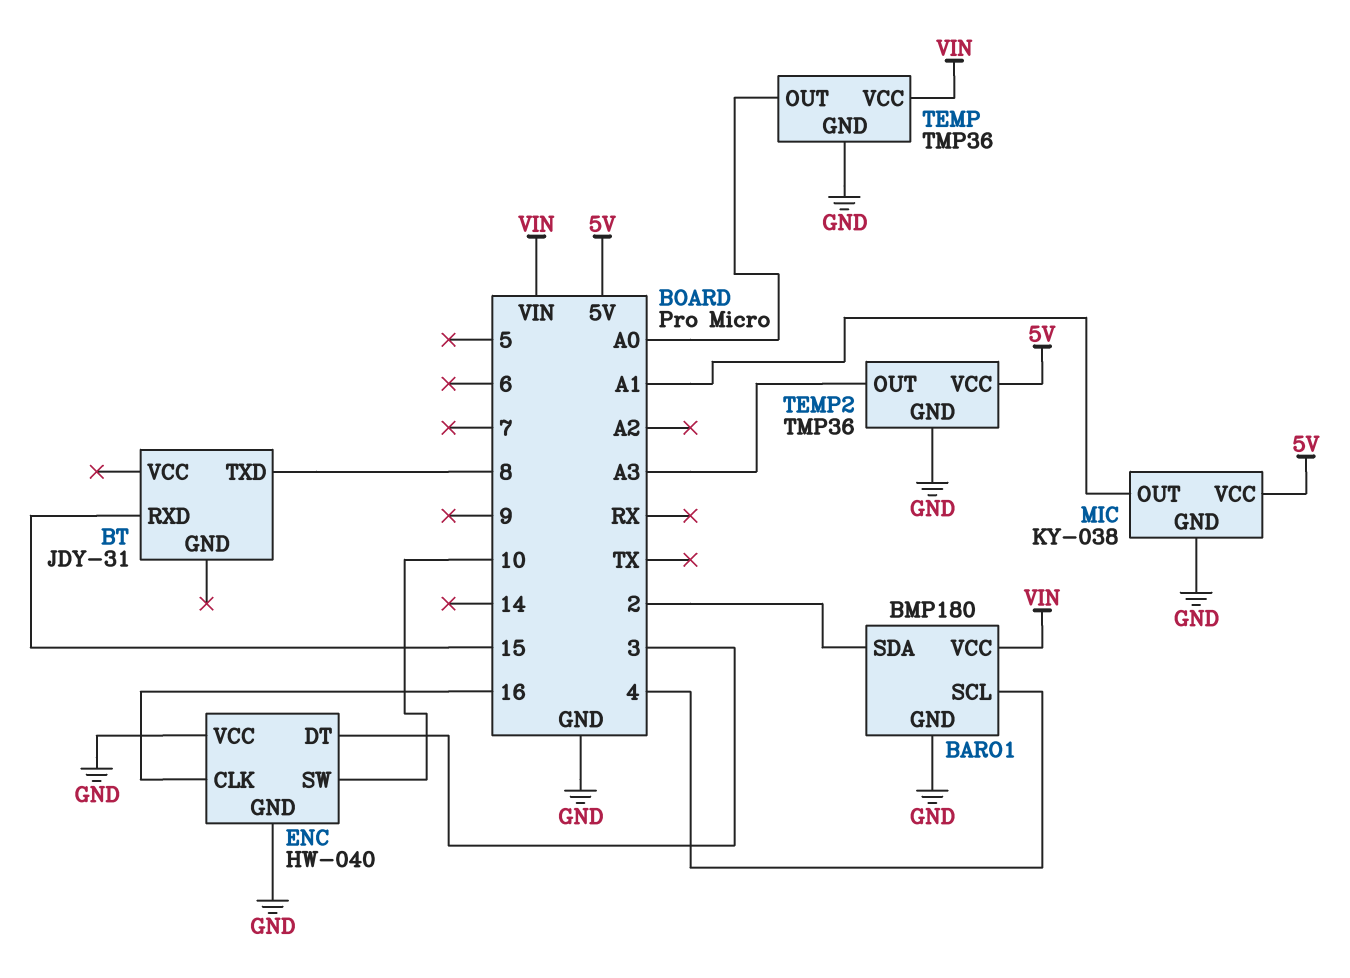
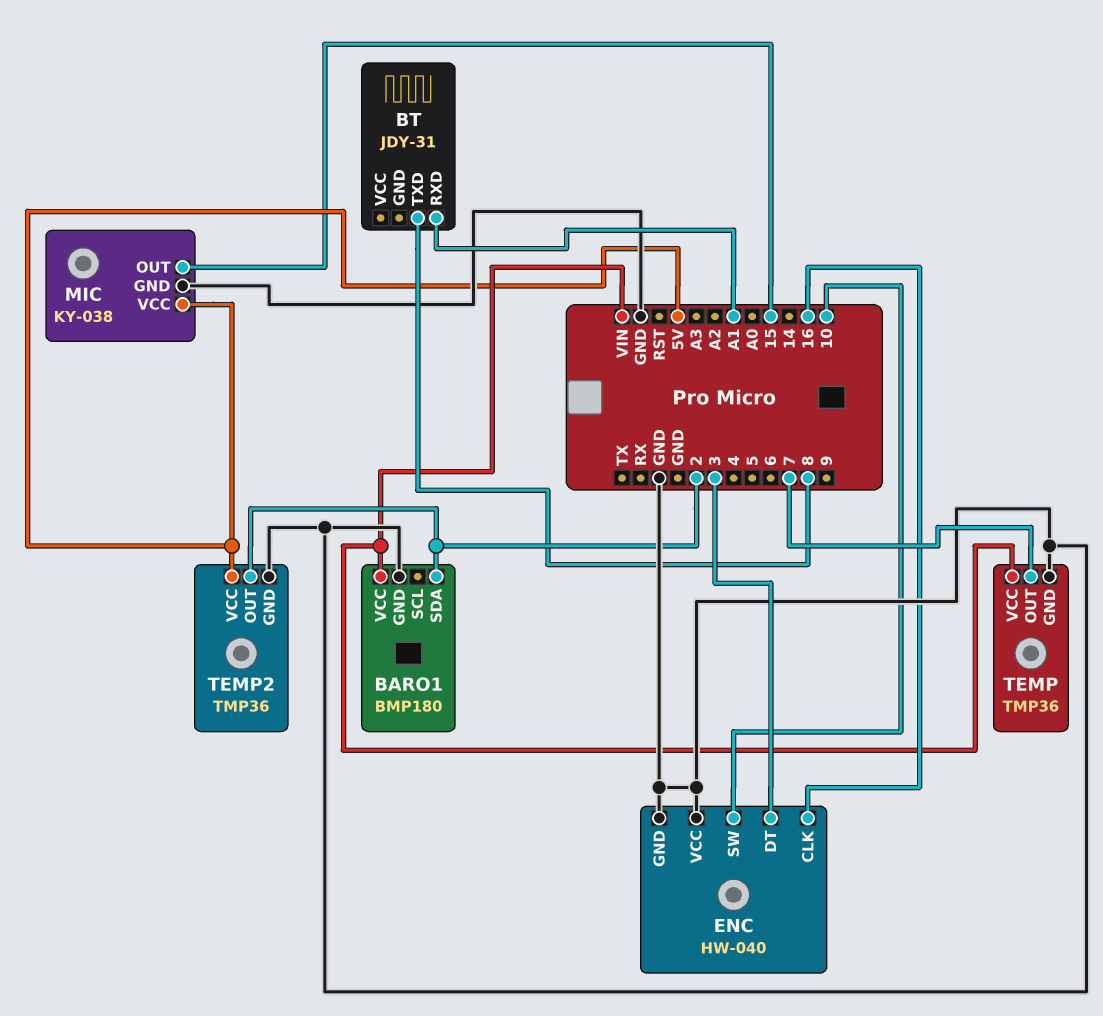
BARO1 pin SCL: 4 -> none
BT pin RXD: 15 -> A1
MIC pin OUT: A1 -> 15
TEMP pin OUT: A0 -> 7
TEMP2 pin OUT: A3 -> 2

